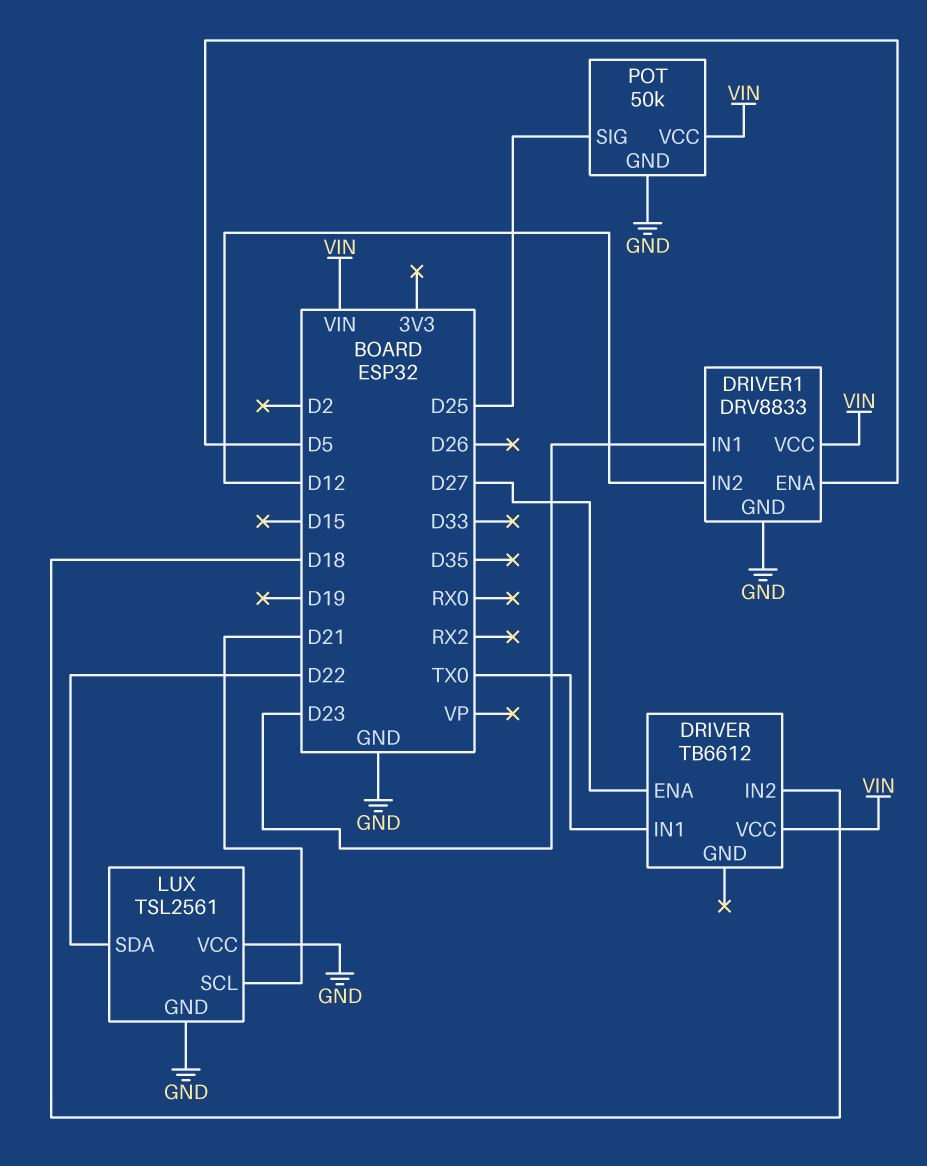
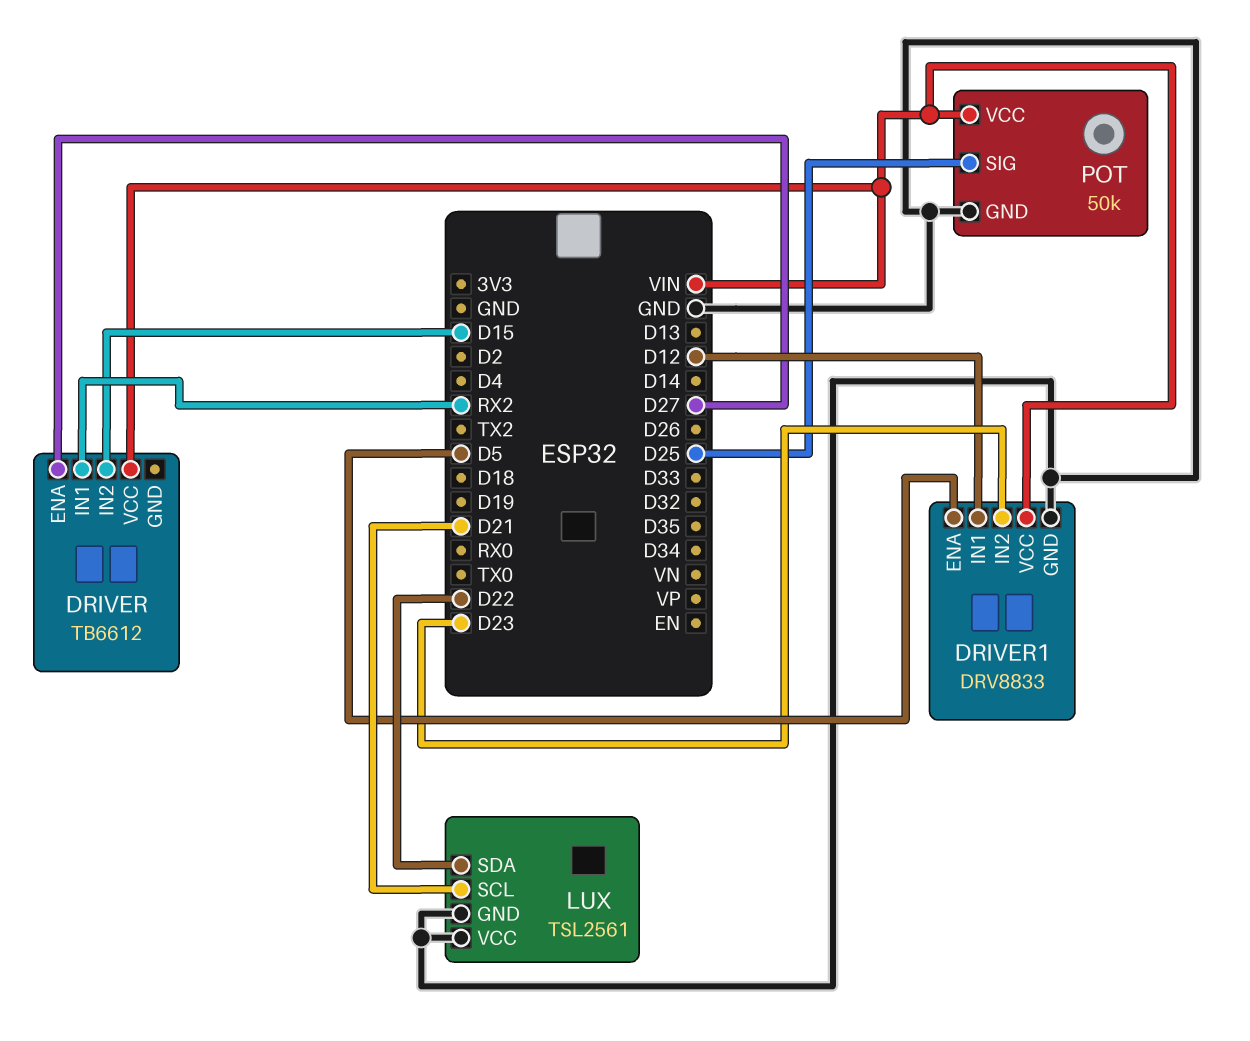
DRIVER pin IN1: TX0 -> RX2
DRIVER pin IN2: D18 -> D15
DRIVER1 pin IN1: D23 -> D12
DRIVER1 pin IN2: D12 -> D23

